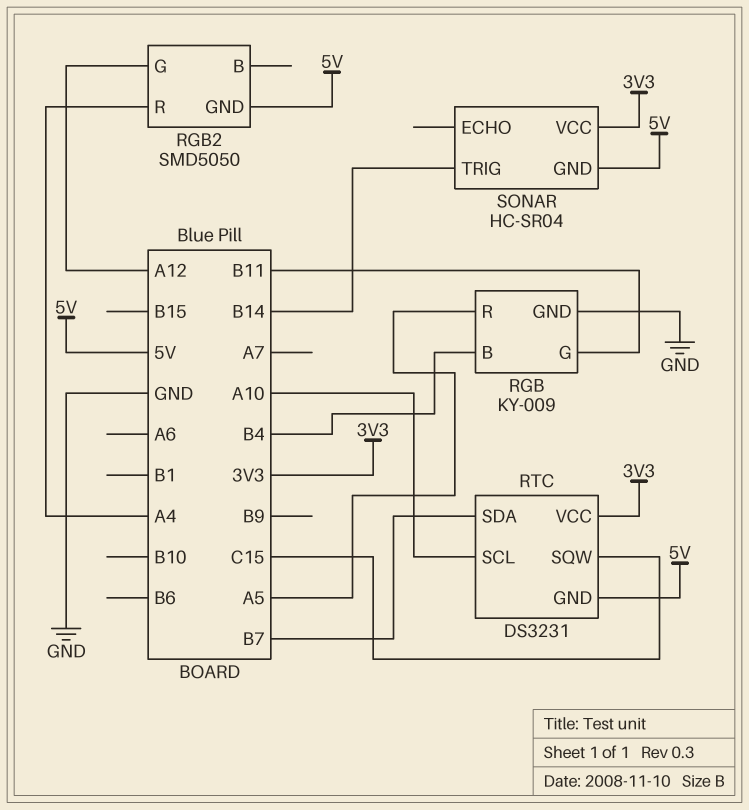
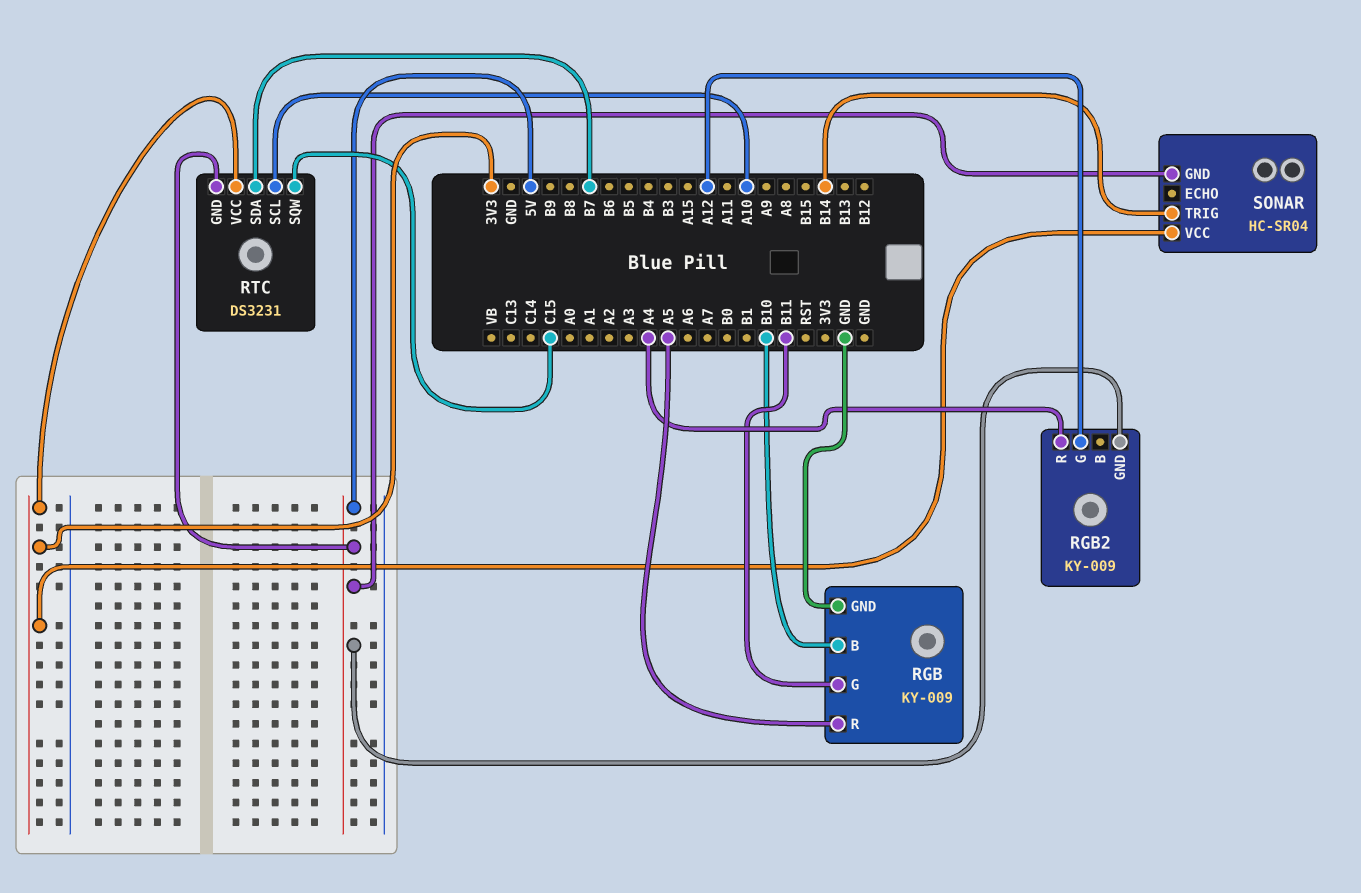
RGB pin B: B4 -> B10
RGB2: SMD5050 -> KY-009

